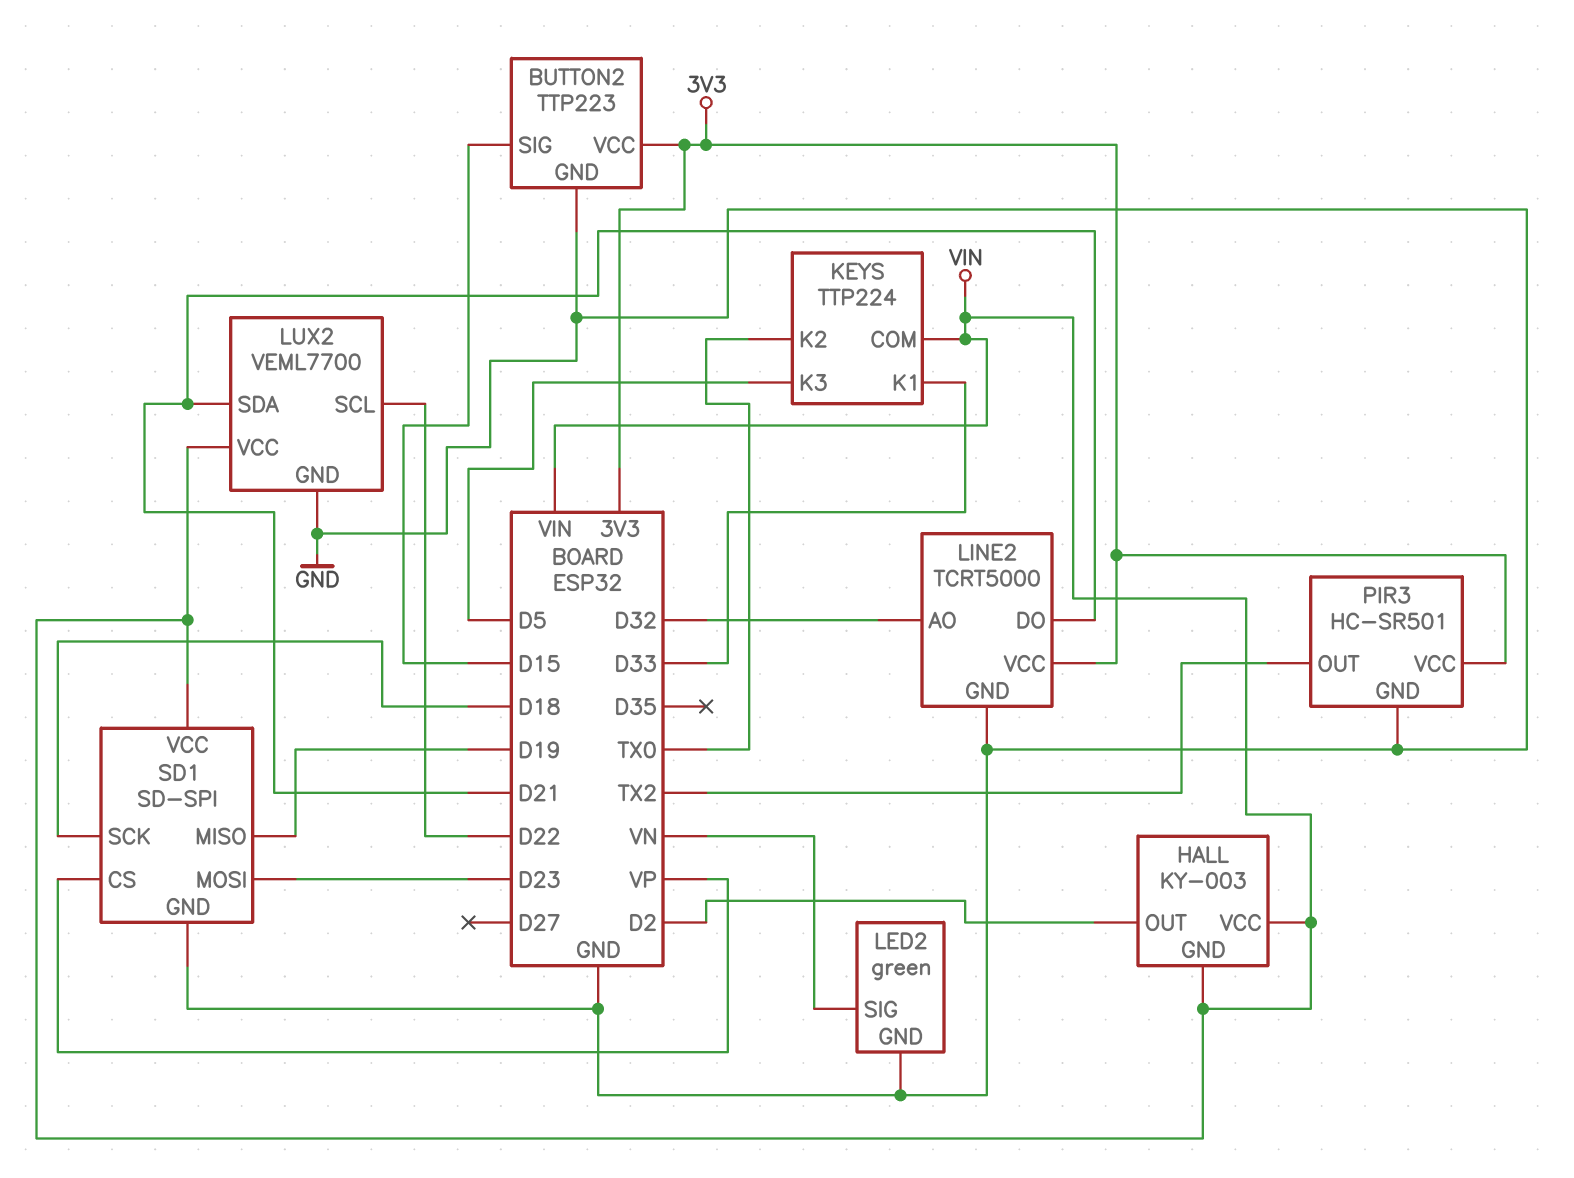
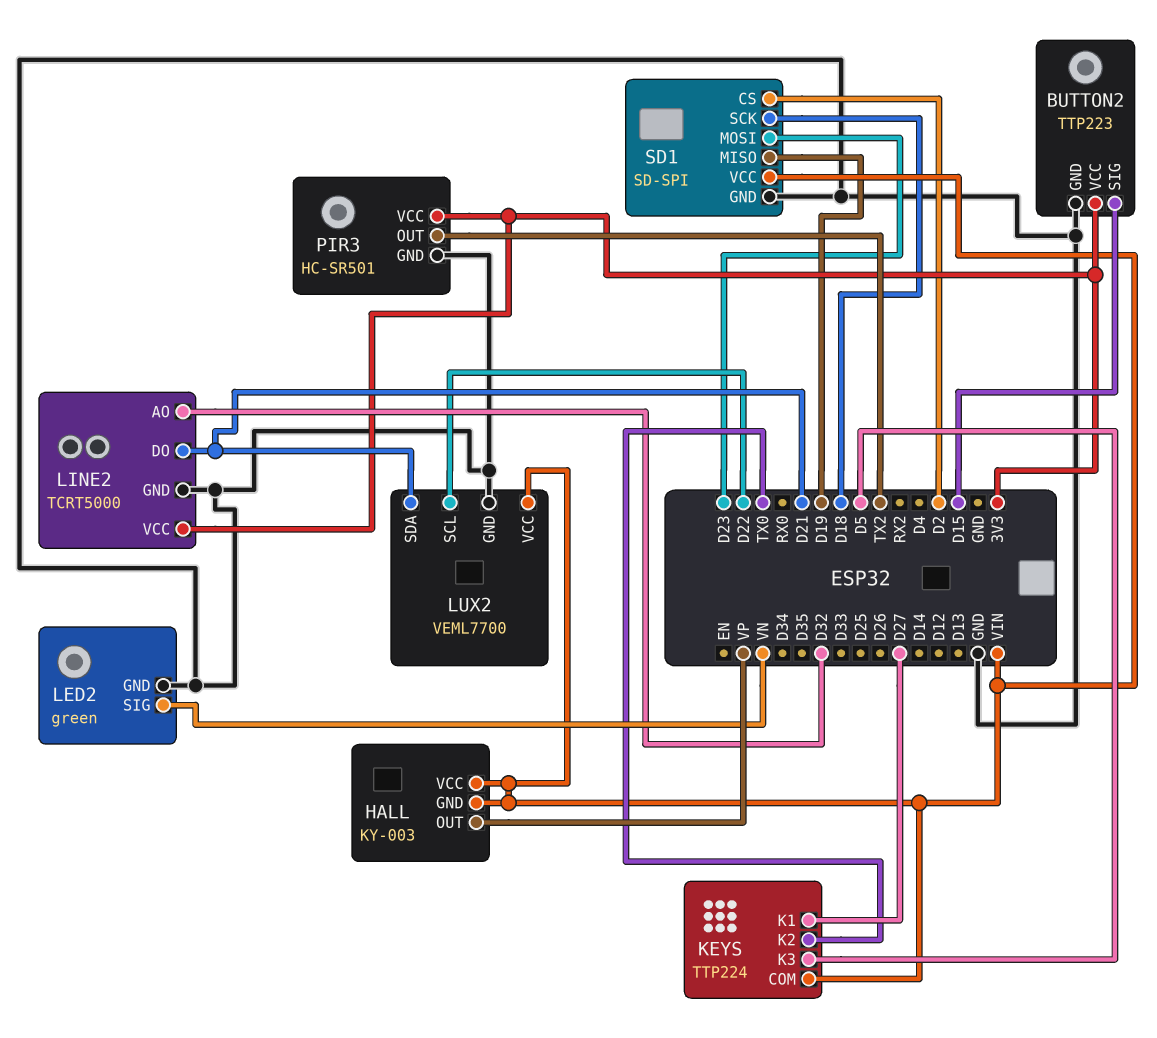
HALL pin OUT: D2 -> VP
KEYS pin K1: D33 -> D27
SD1 pin CS: VP -> D2

